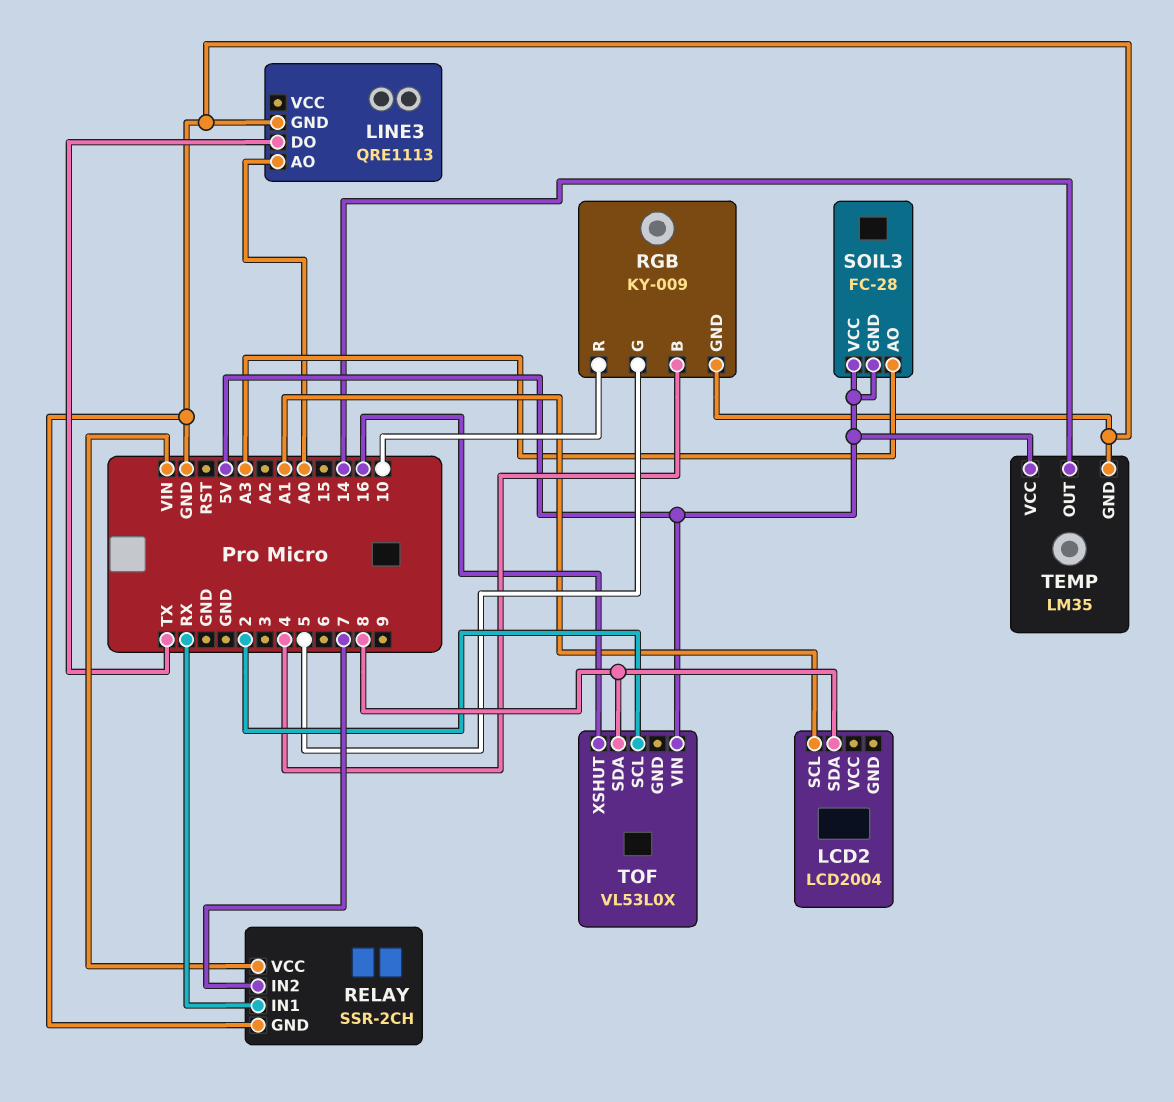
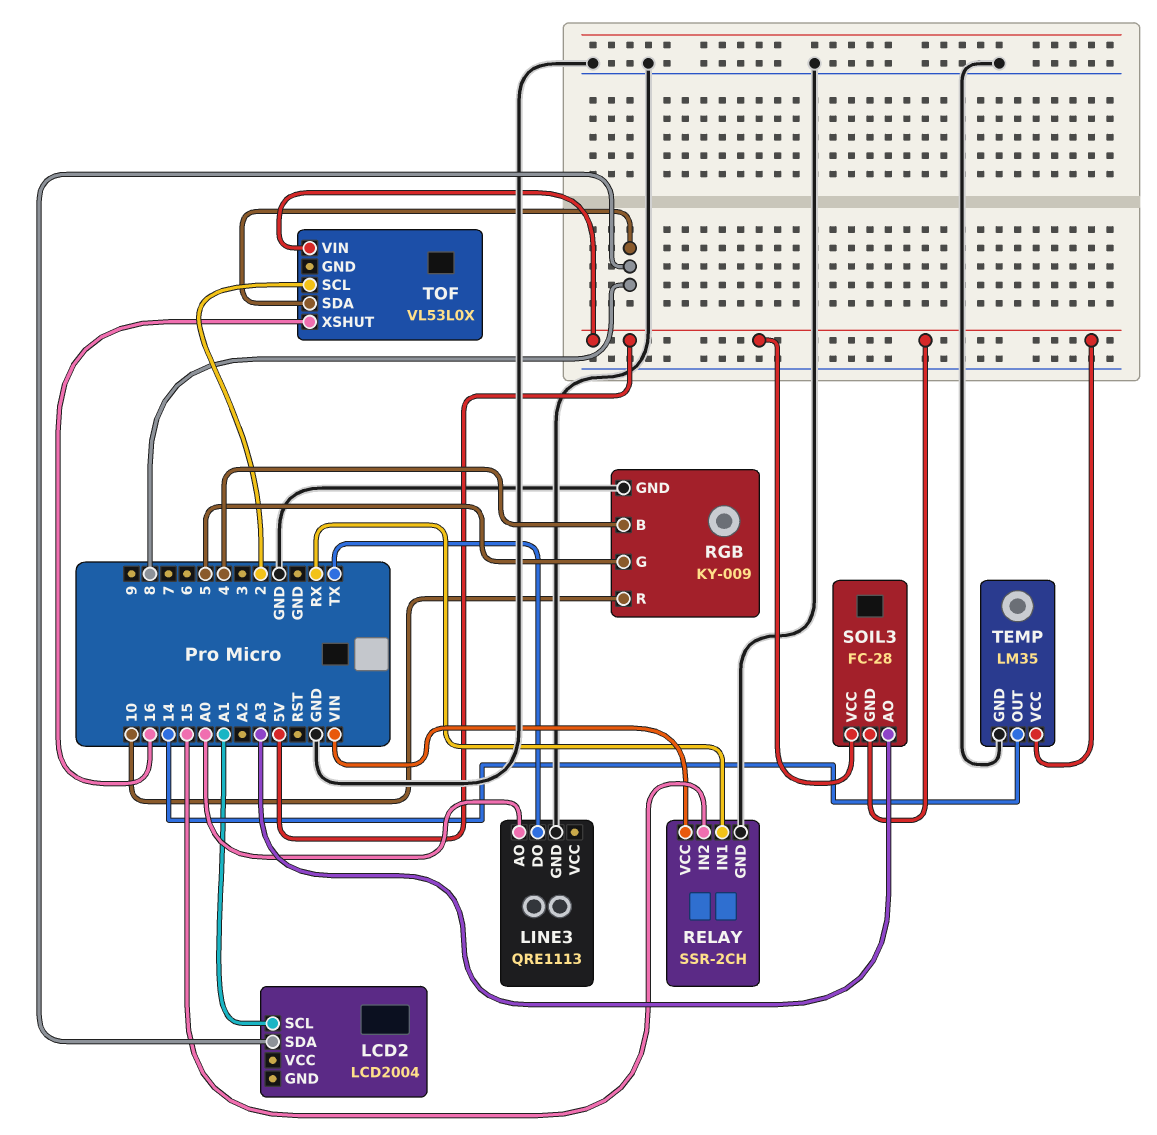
RELAY pin IN2: 7 -> 15

